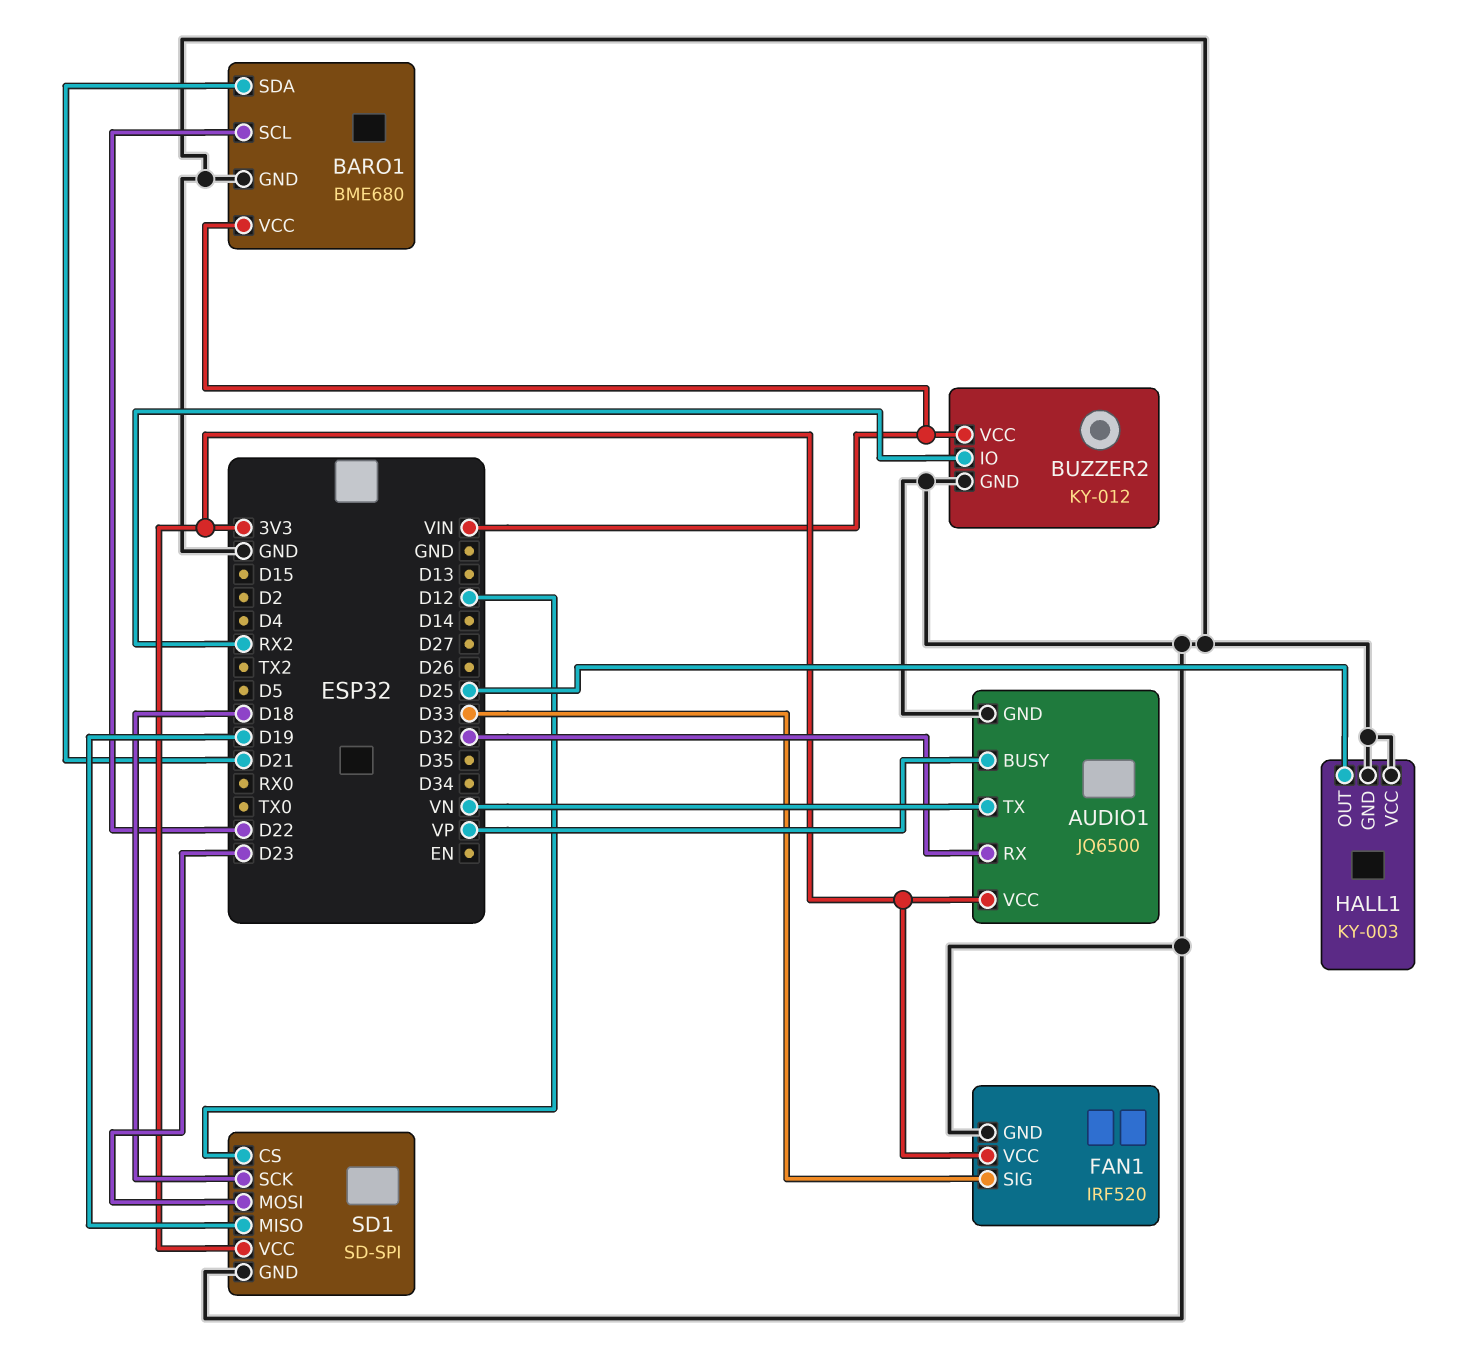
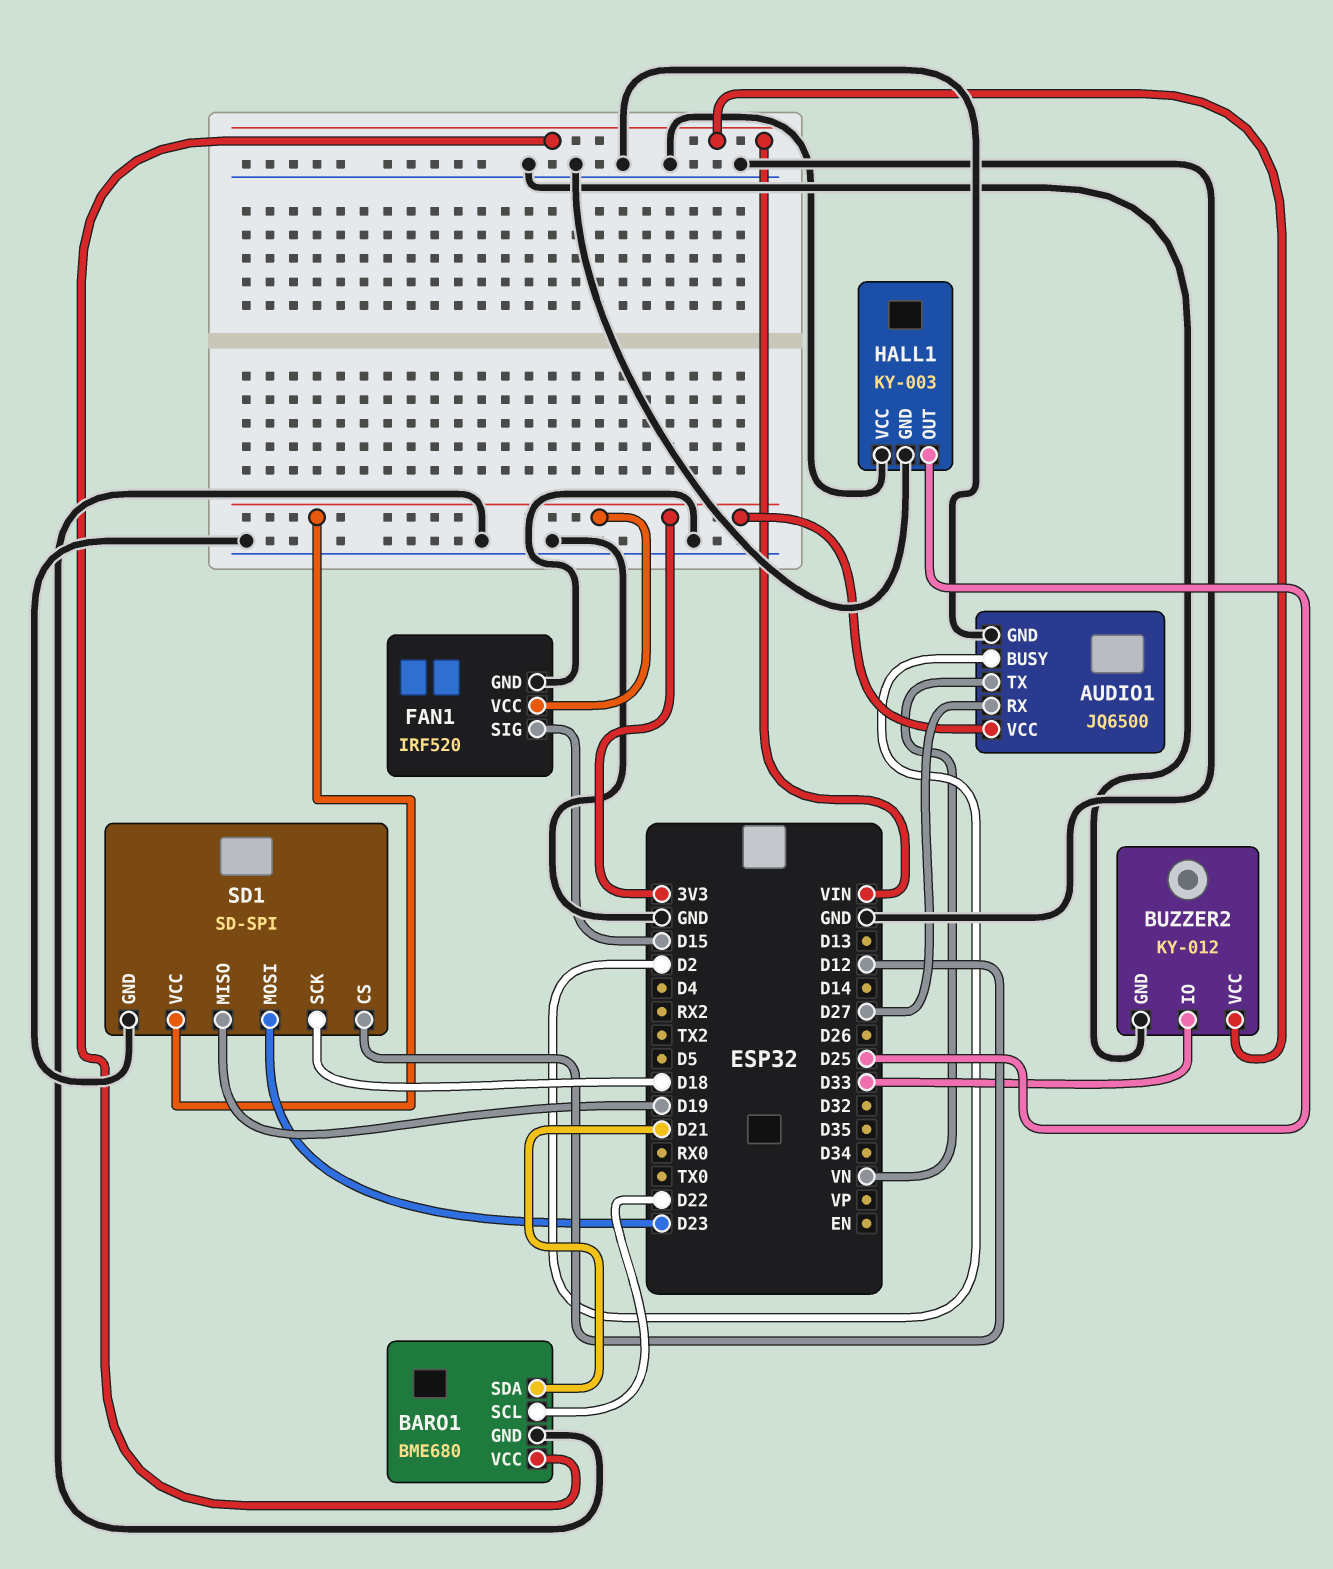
AUDIO1 pin BUSY: VP -> D2
AUDIO1 pin RX: D32 -> D27
BUZZER2 pin IO: RX2 -> D33
FAN1 pin SIG: D33 -> D15

